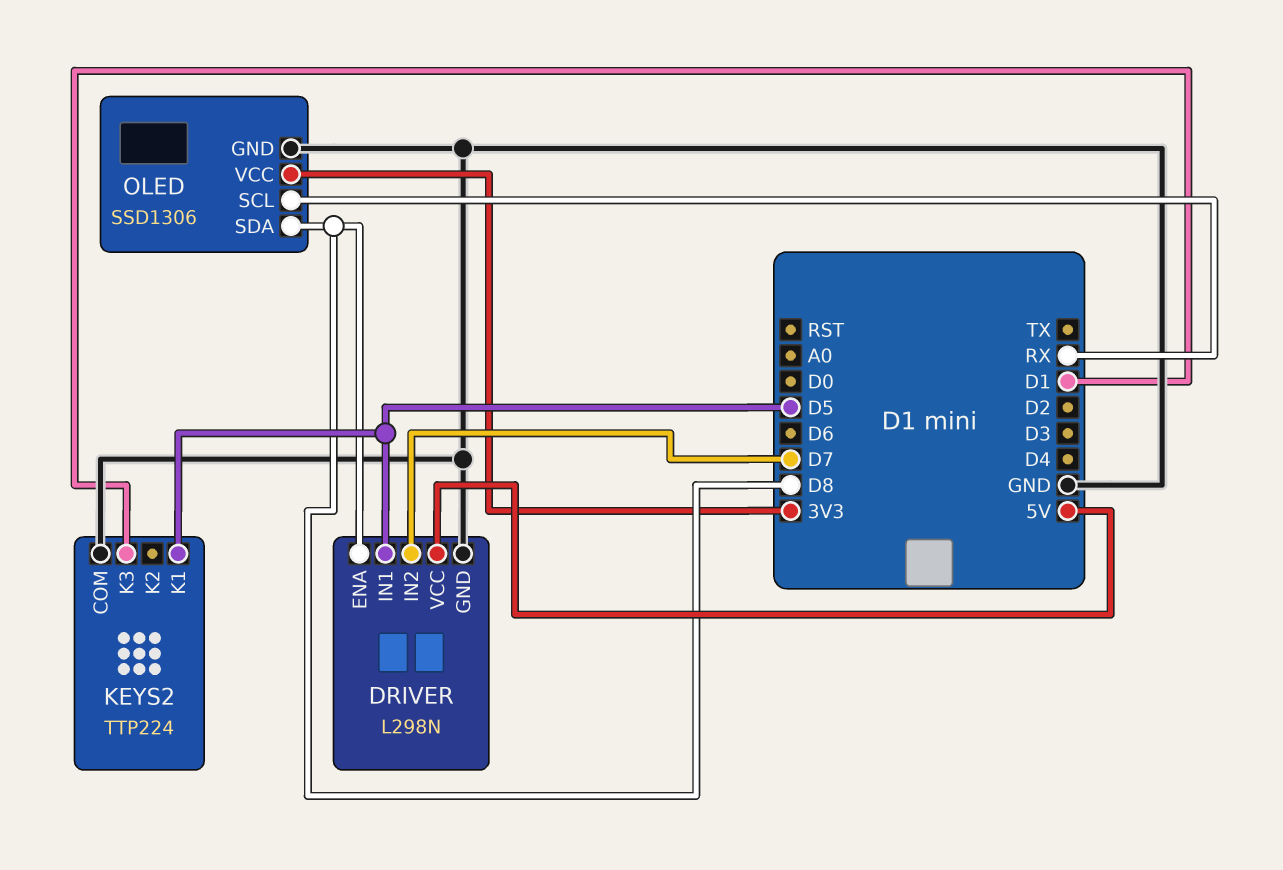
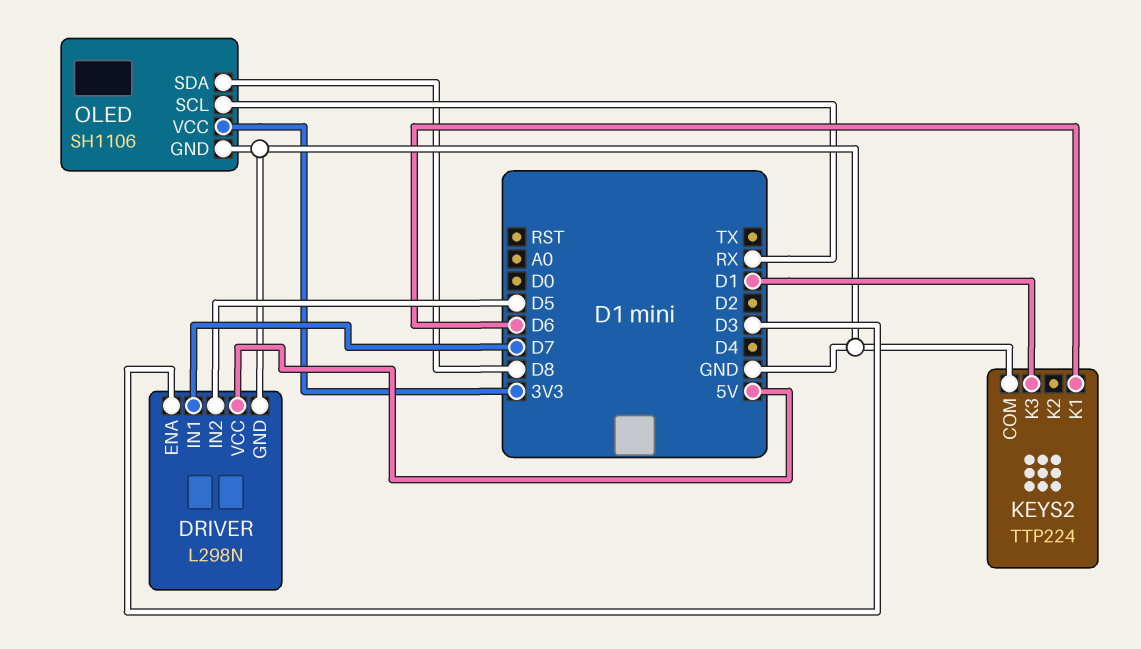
DRIVER pin ENA: D8 -> D3
DRIVER pin IN1: D5 -> D7
DRIVER pin IN2: D7 -> D5
KEYS2 pin K1: D5 -> D6
OLED: SSD1306 -> SH1106

